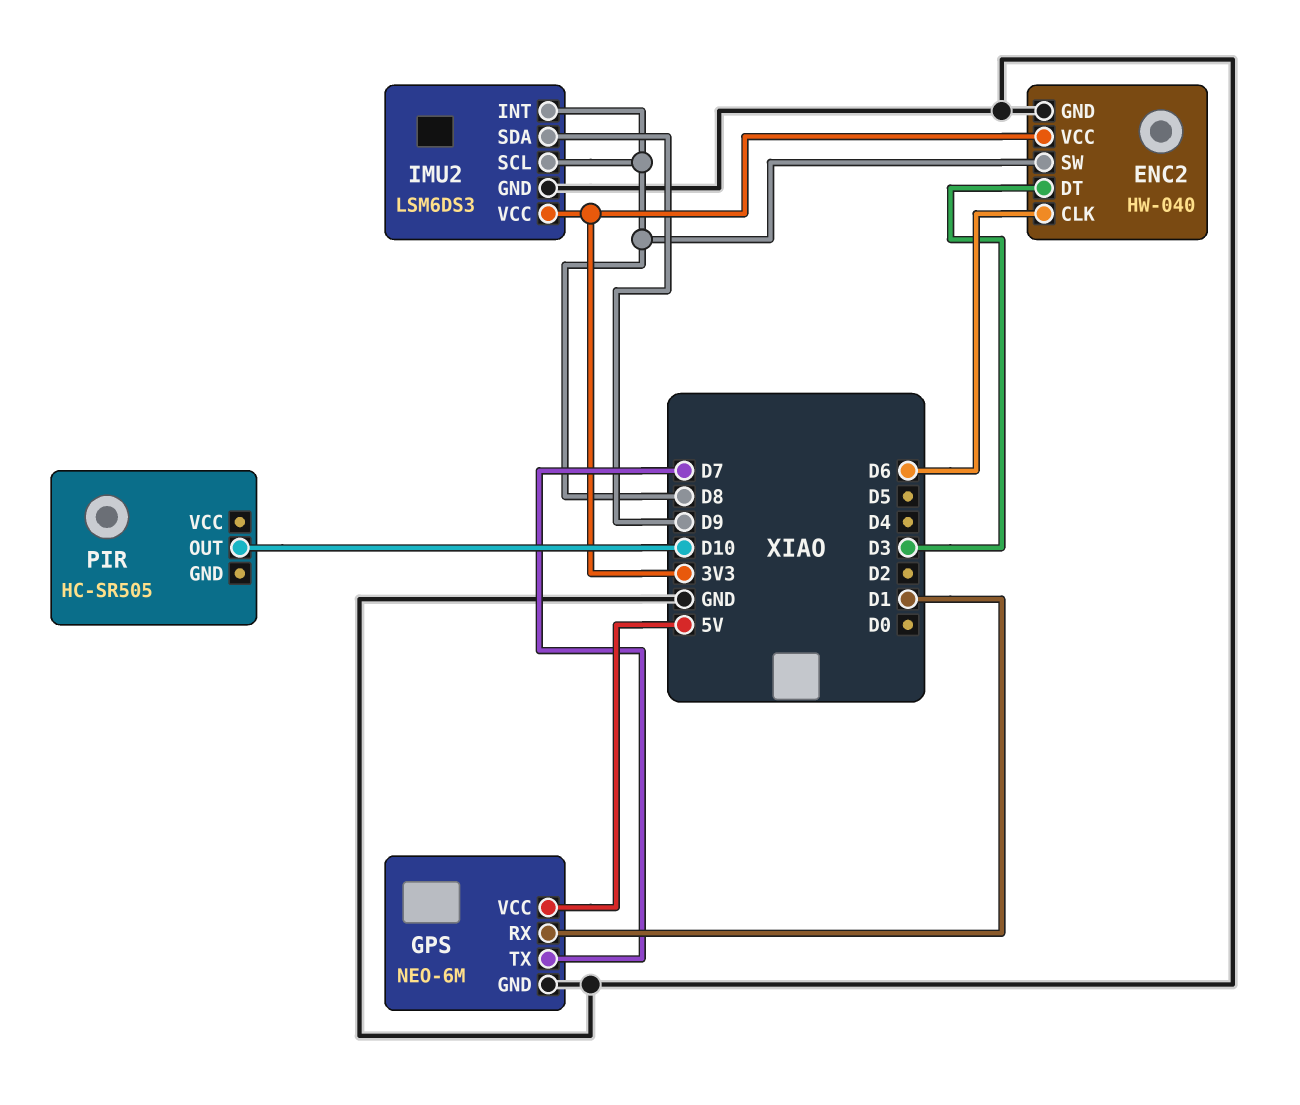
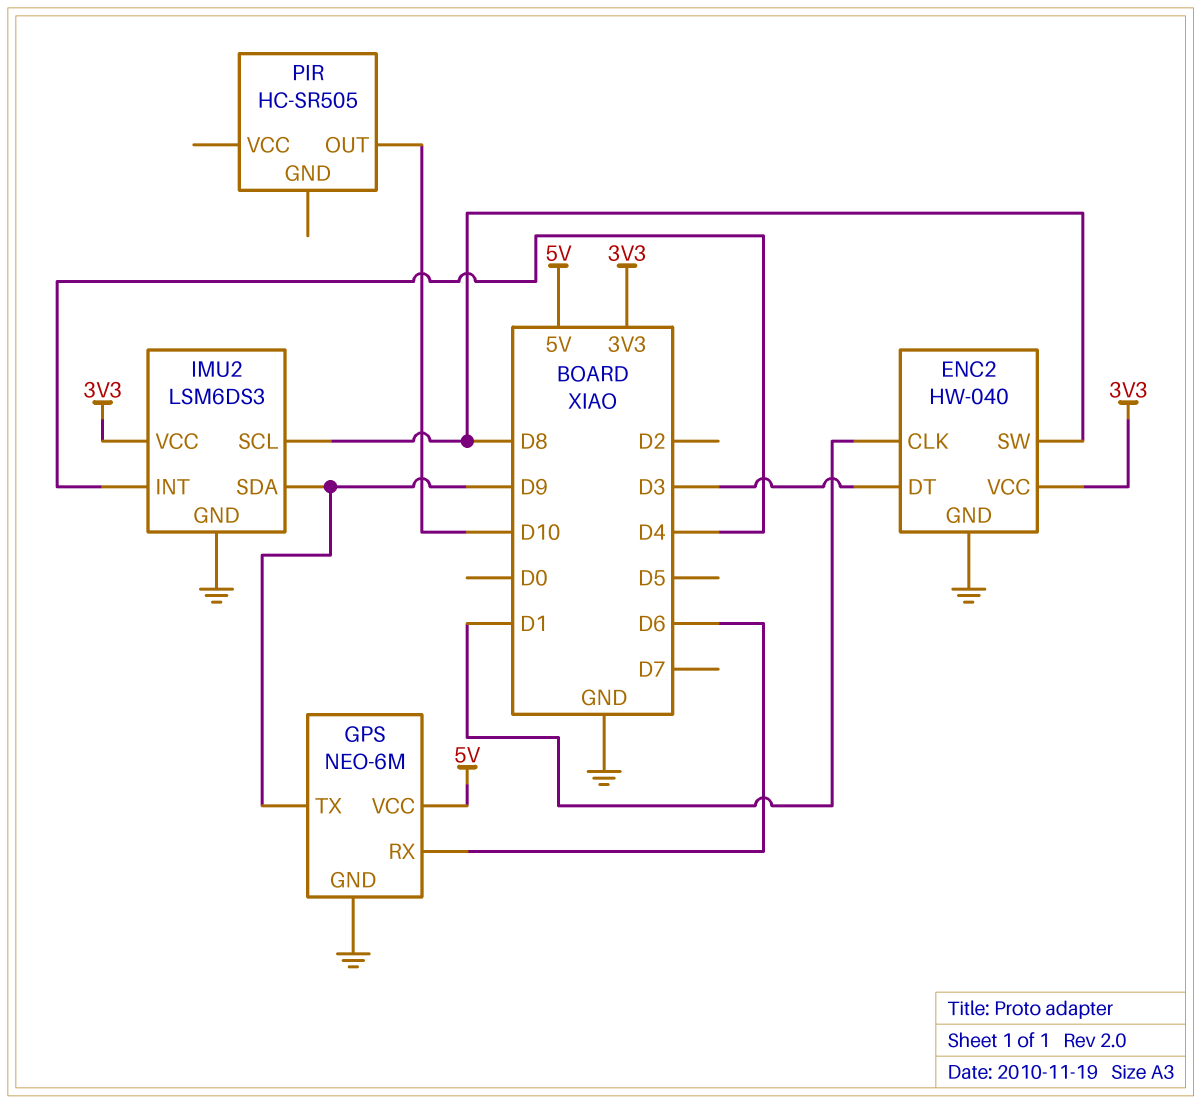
ENC2 pin CLK: D6 -> D1
GPS pin RX: D1 -> D6
GPS pin TX: D7 -> D9
IMU2 pin INT: D8 -> D4

